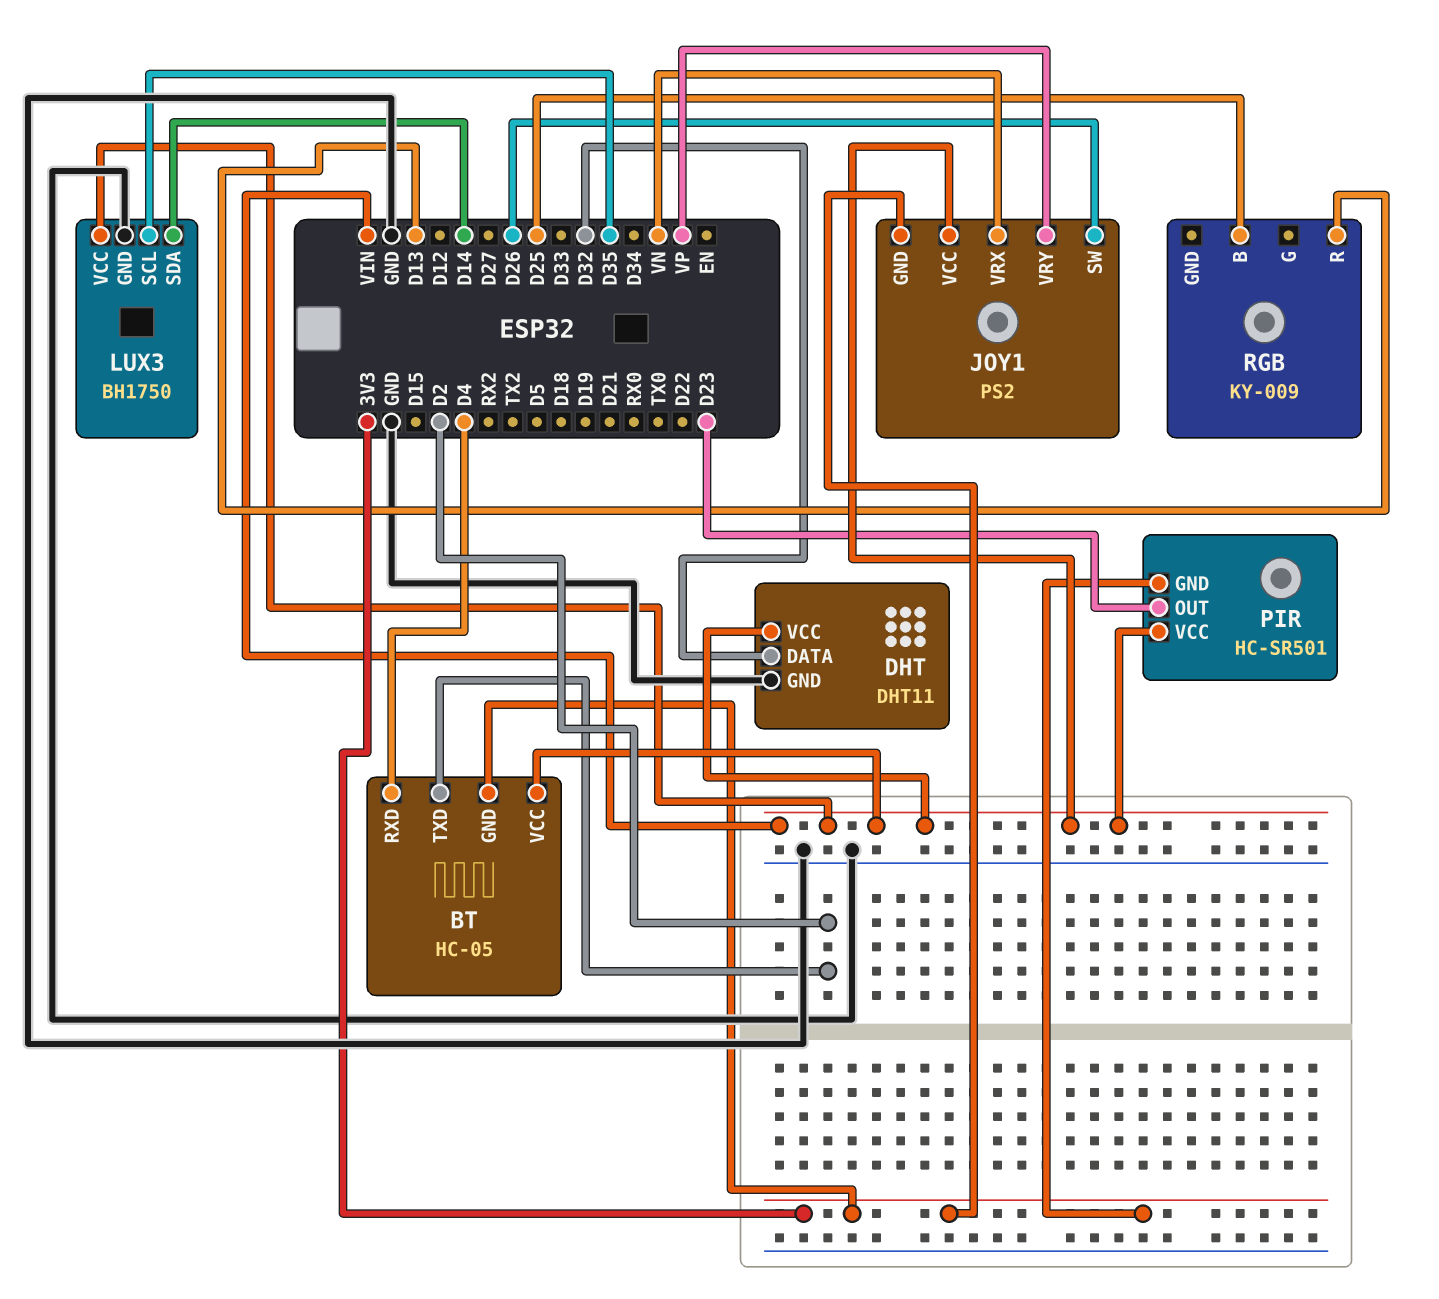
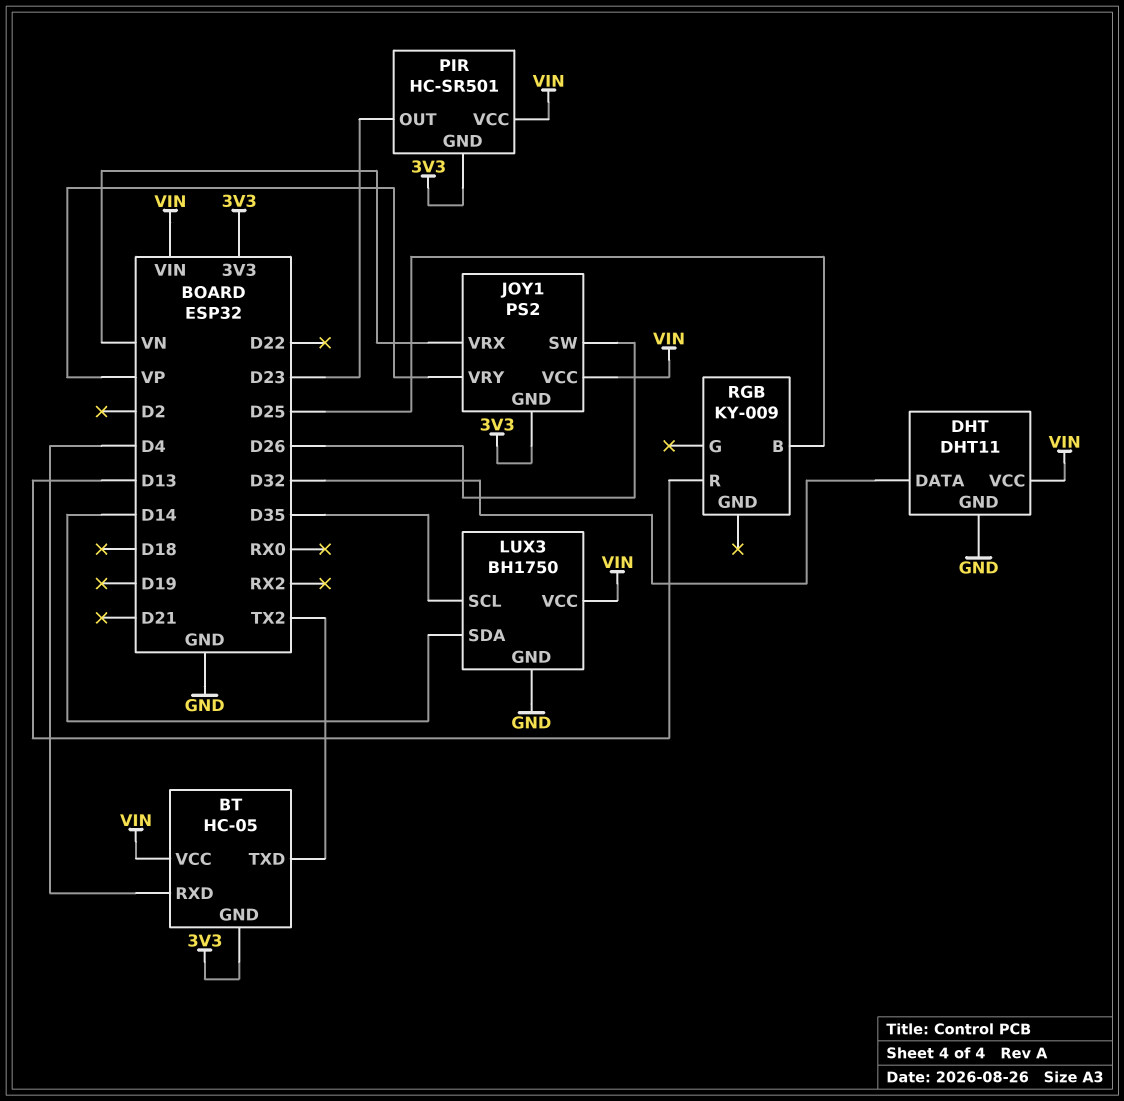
BT pin TXD: D2 -> TX2

